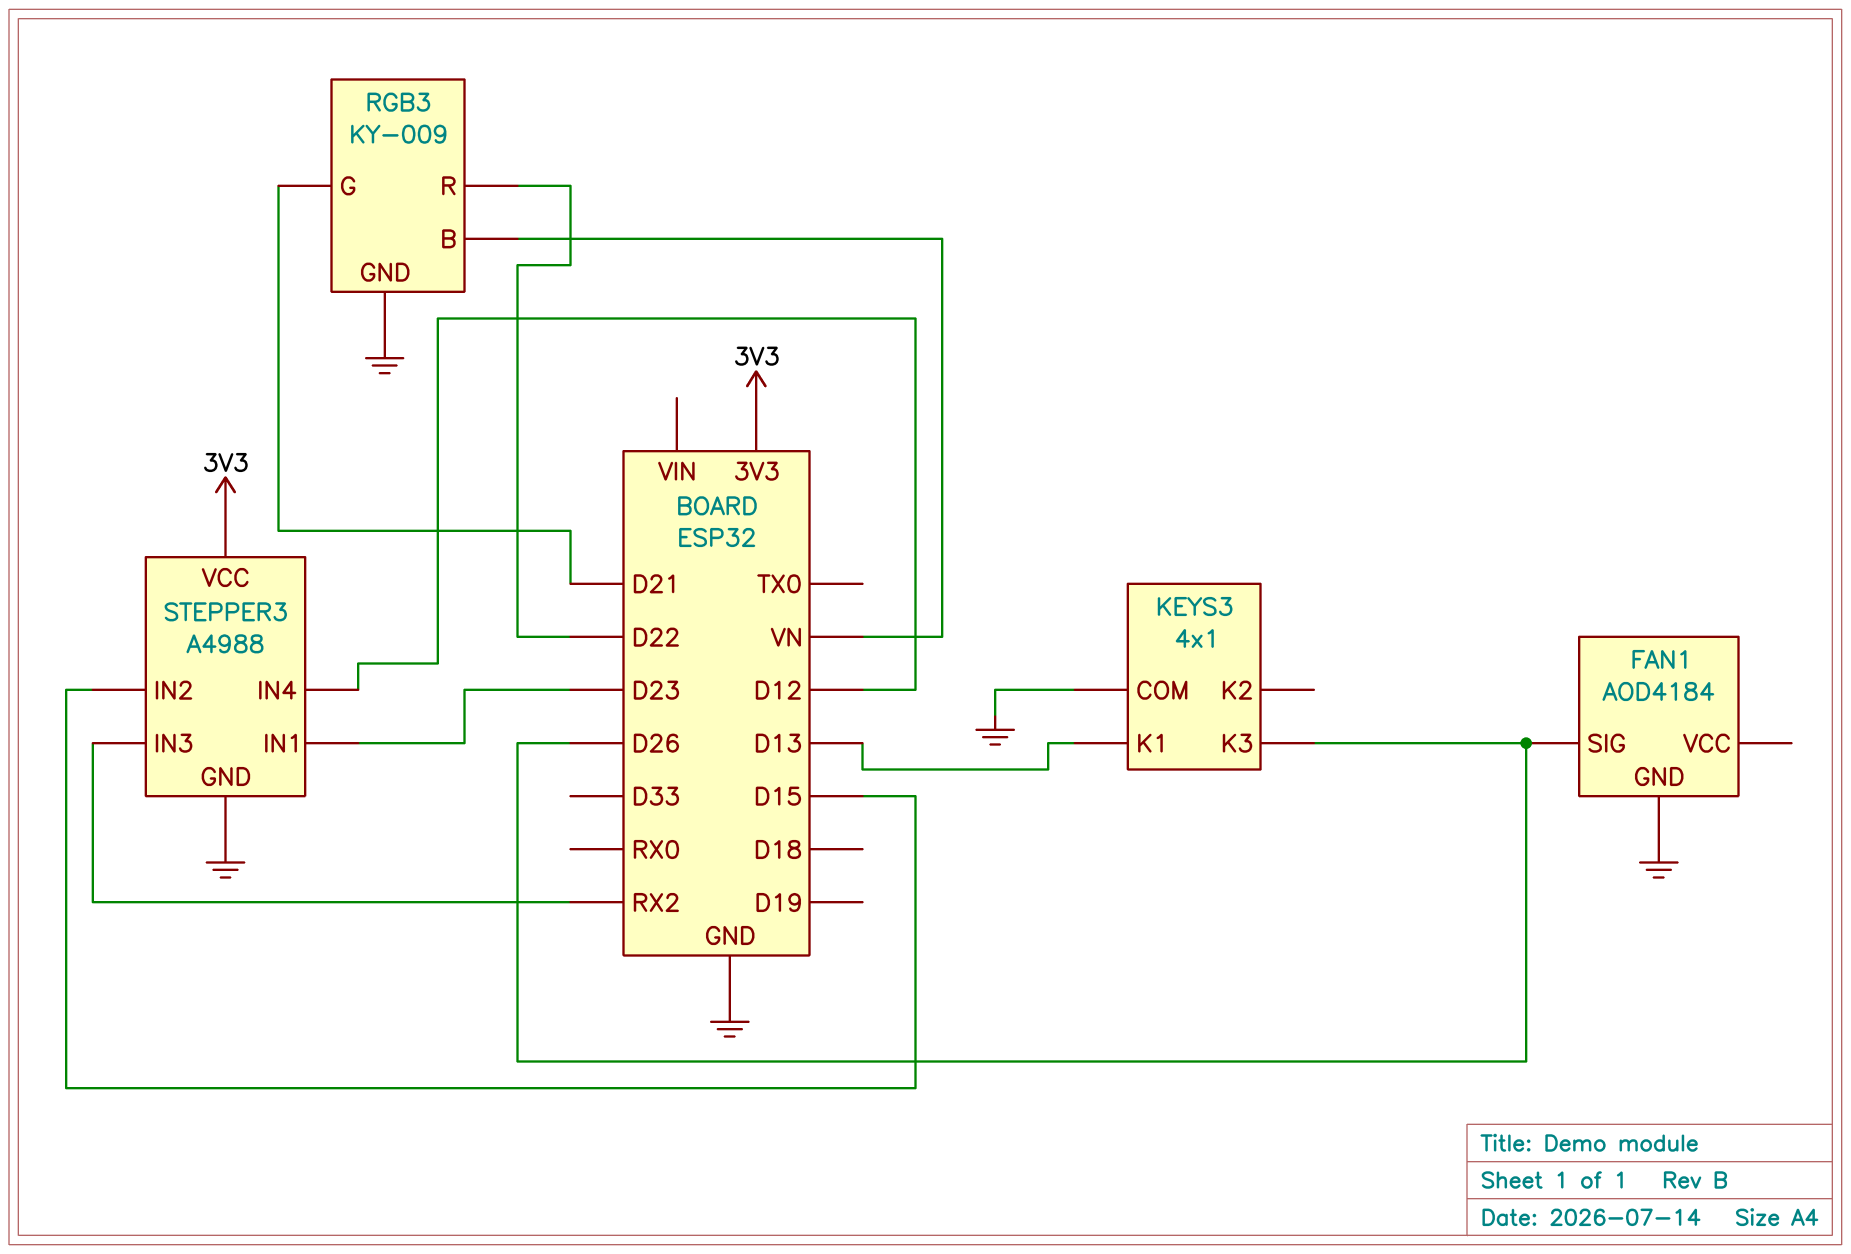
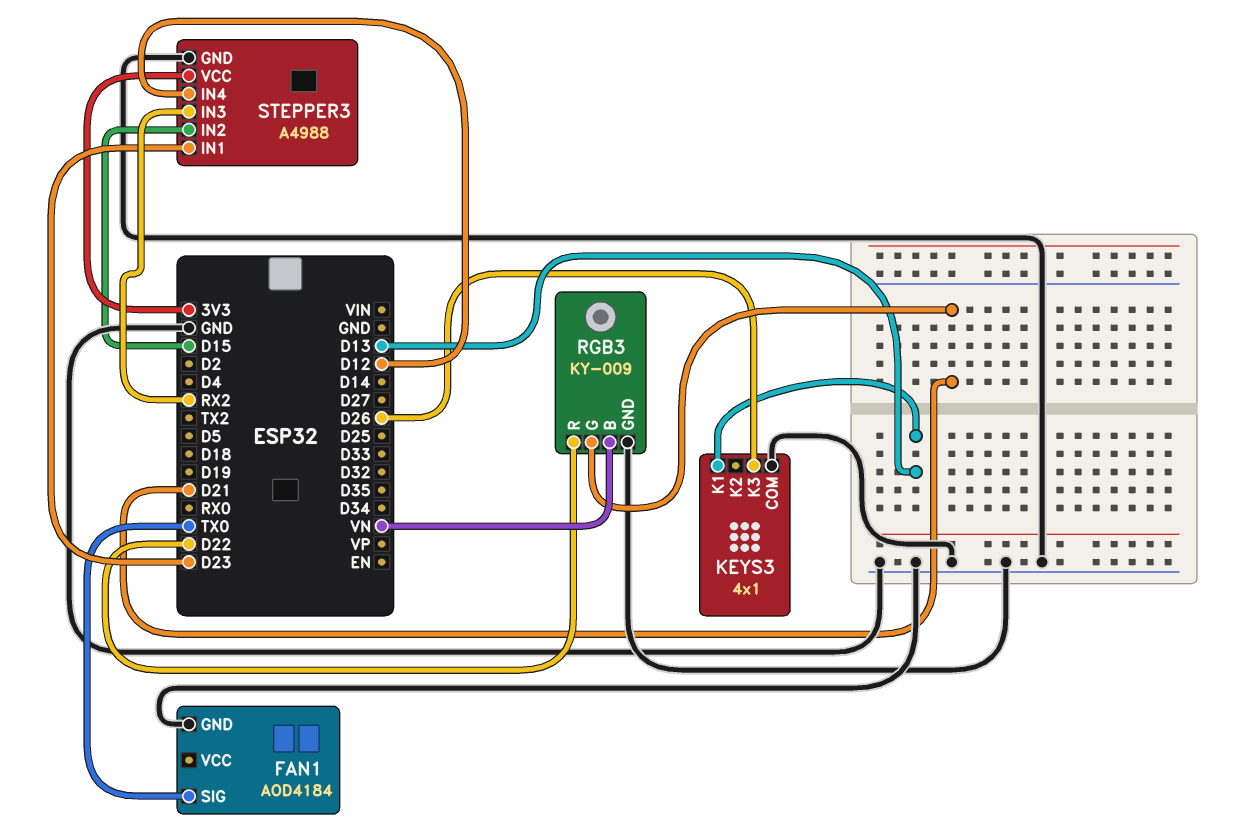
FAN1 pin SIG: D26 -> TX0

